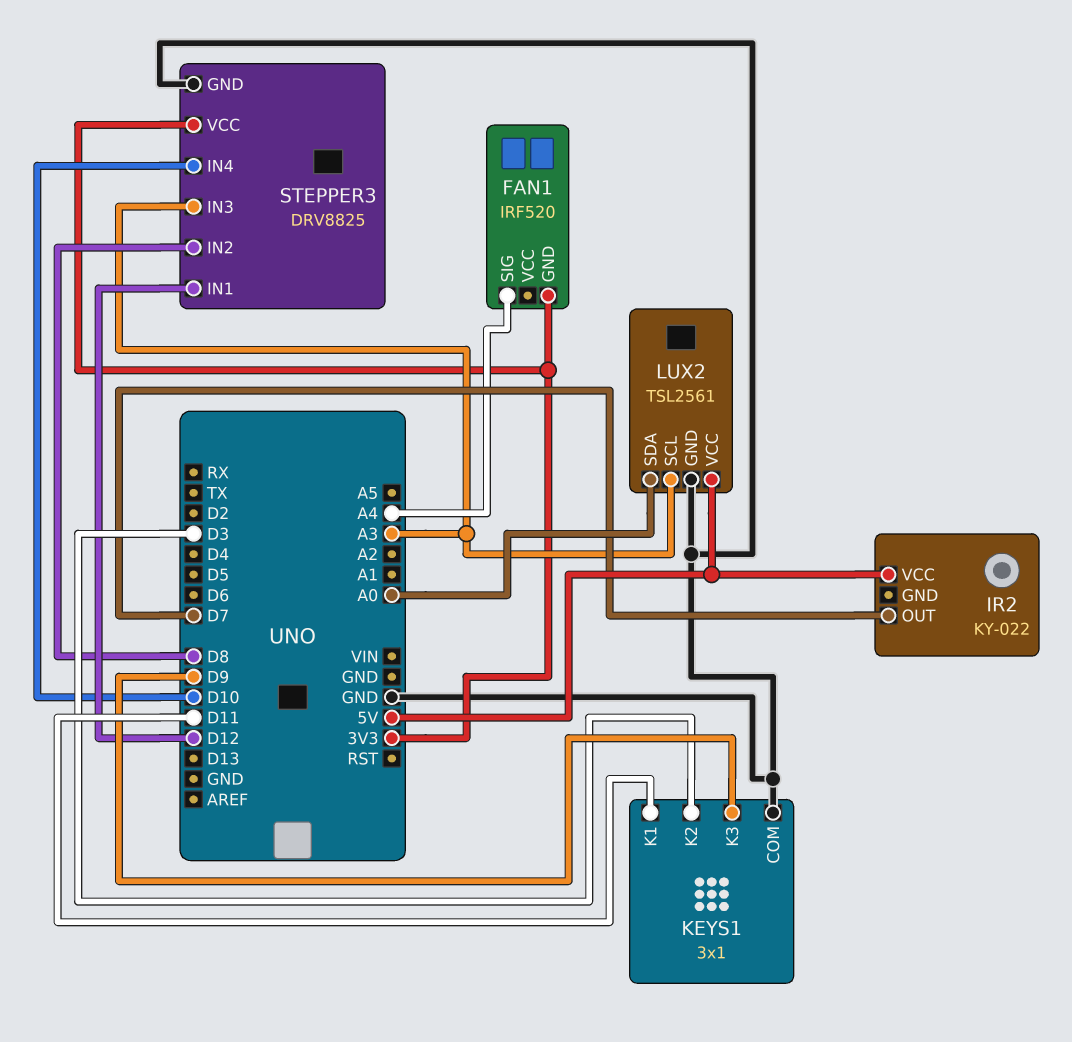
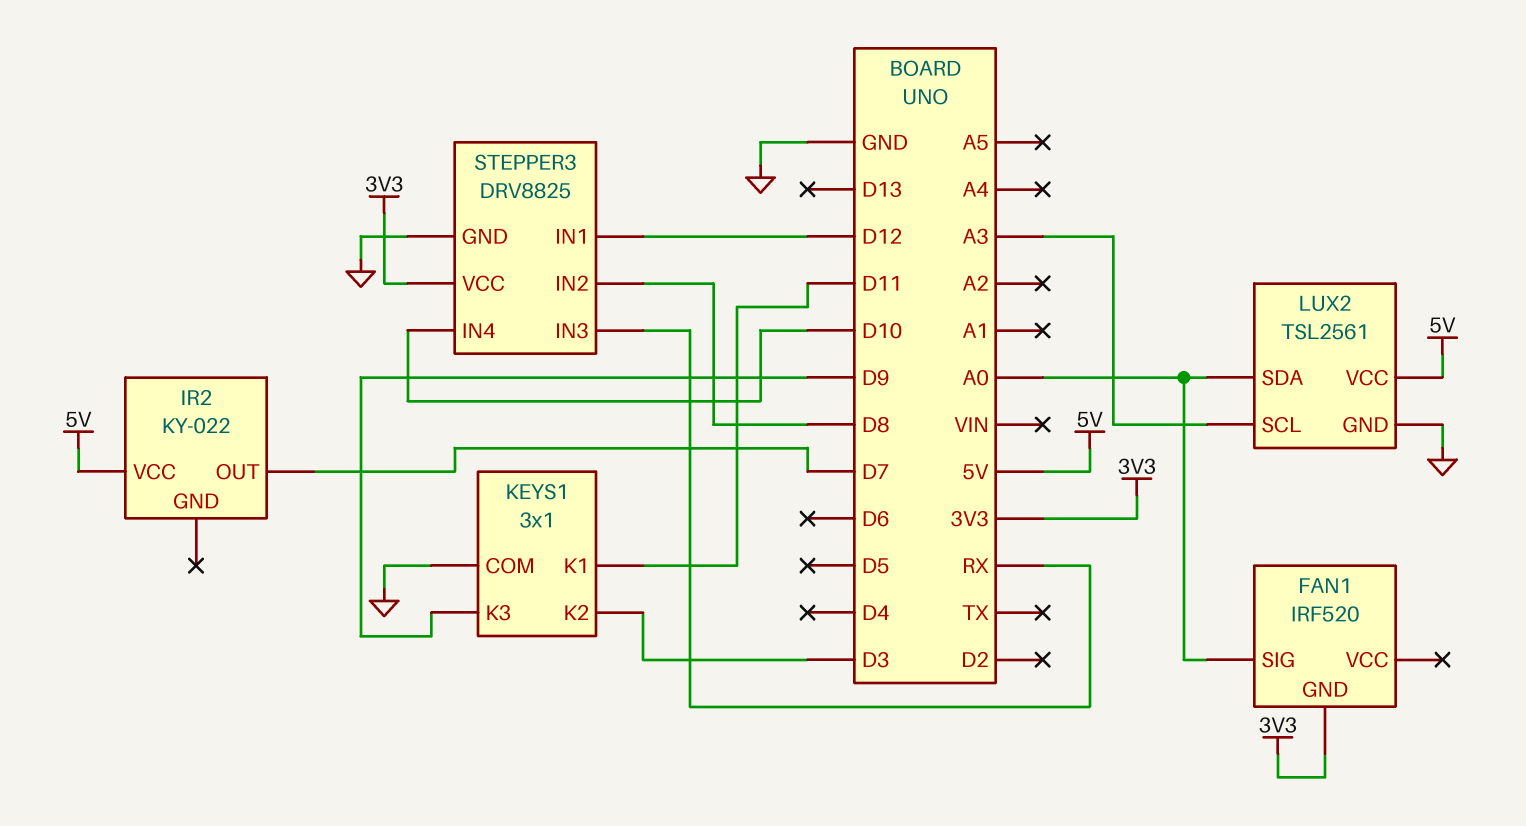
FAN1 pin SIG: A4 -> A0
STEPPER3 pin IN3: A3 -> RX

